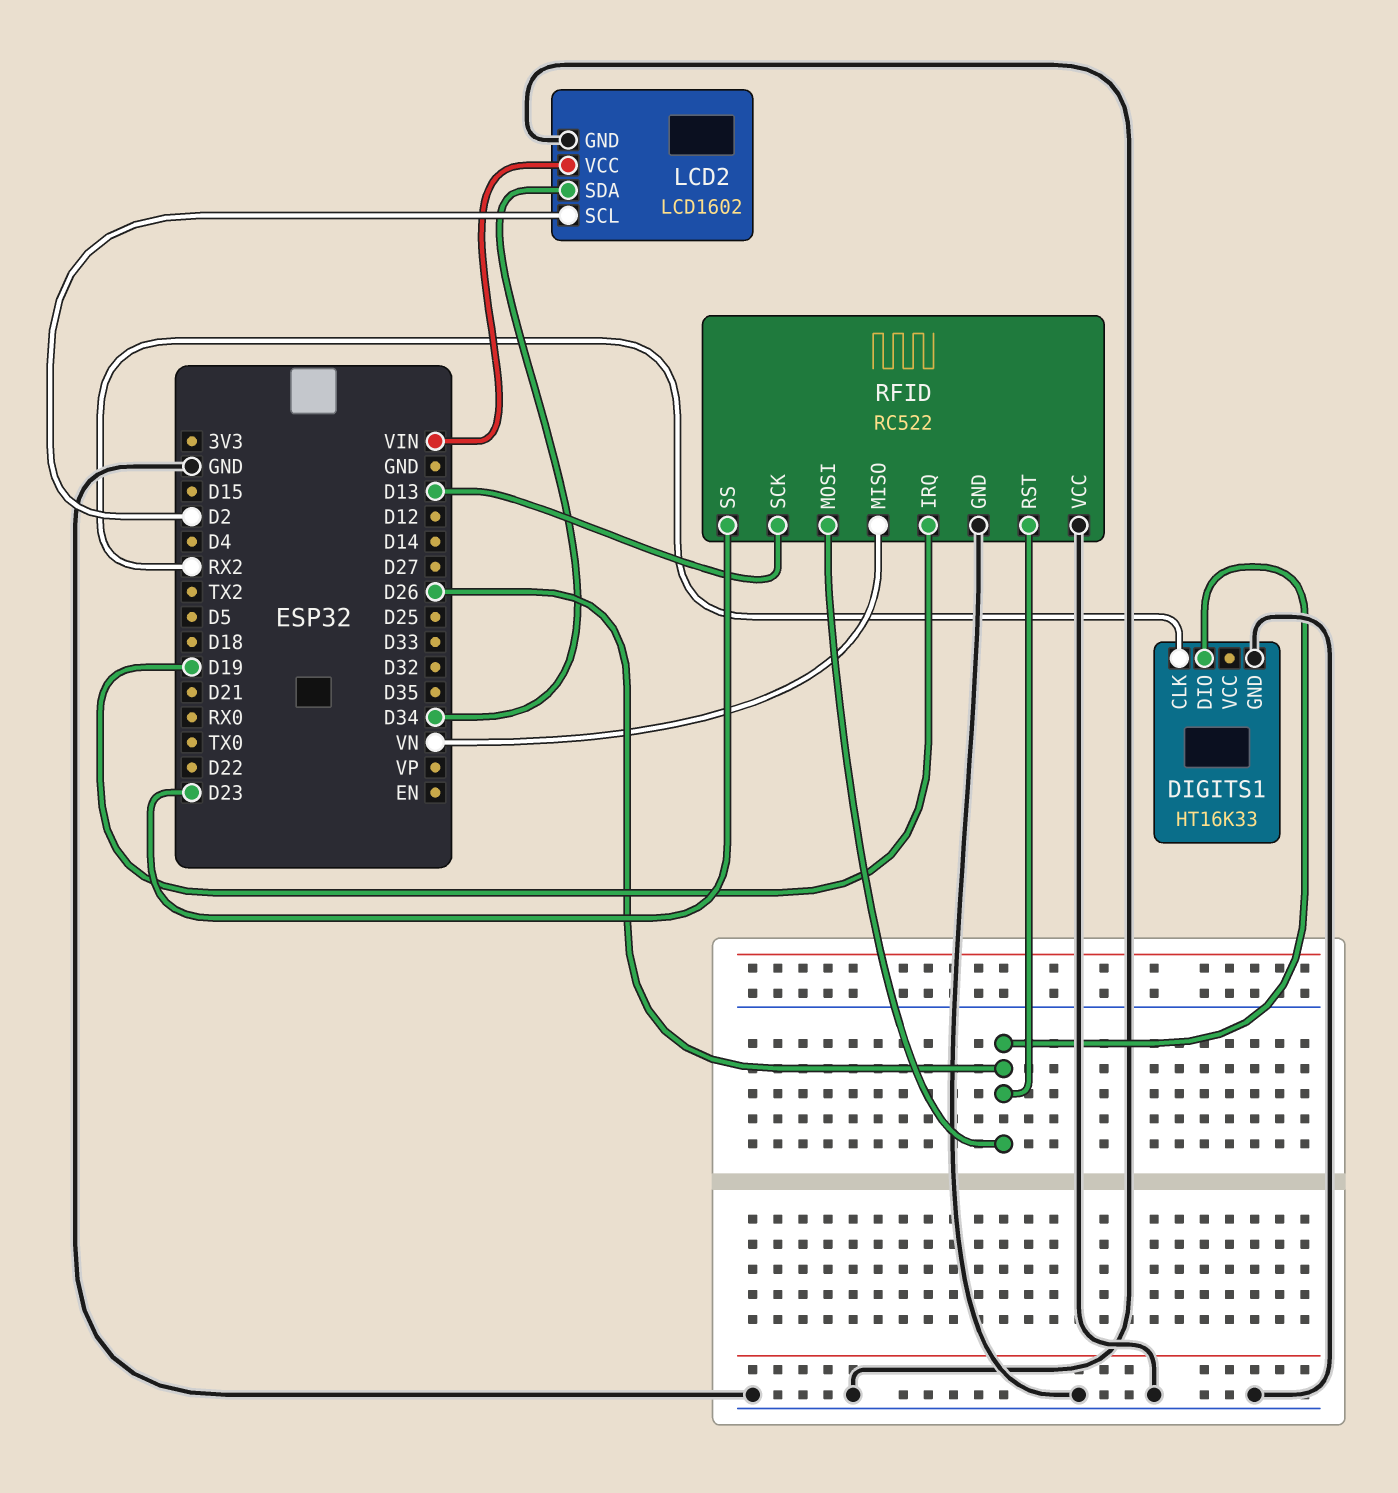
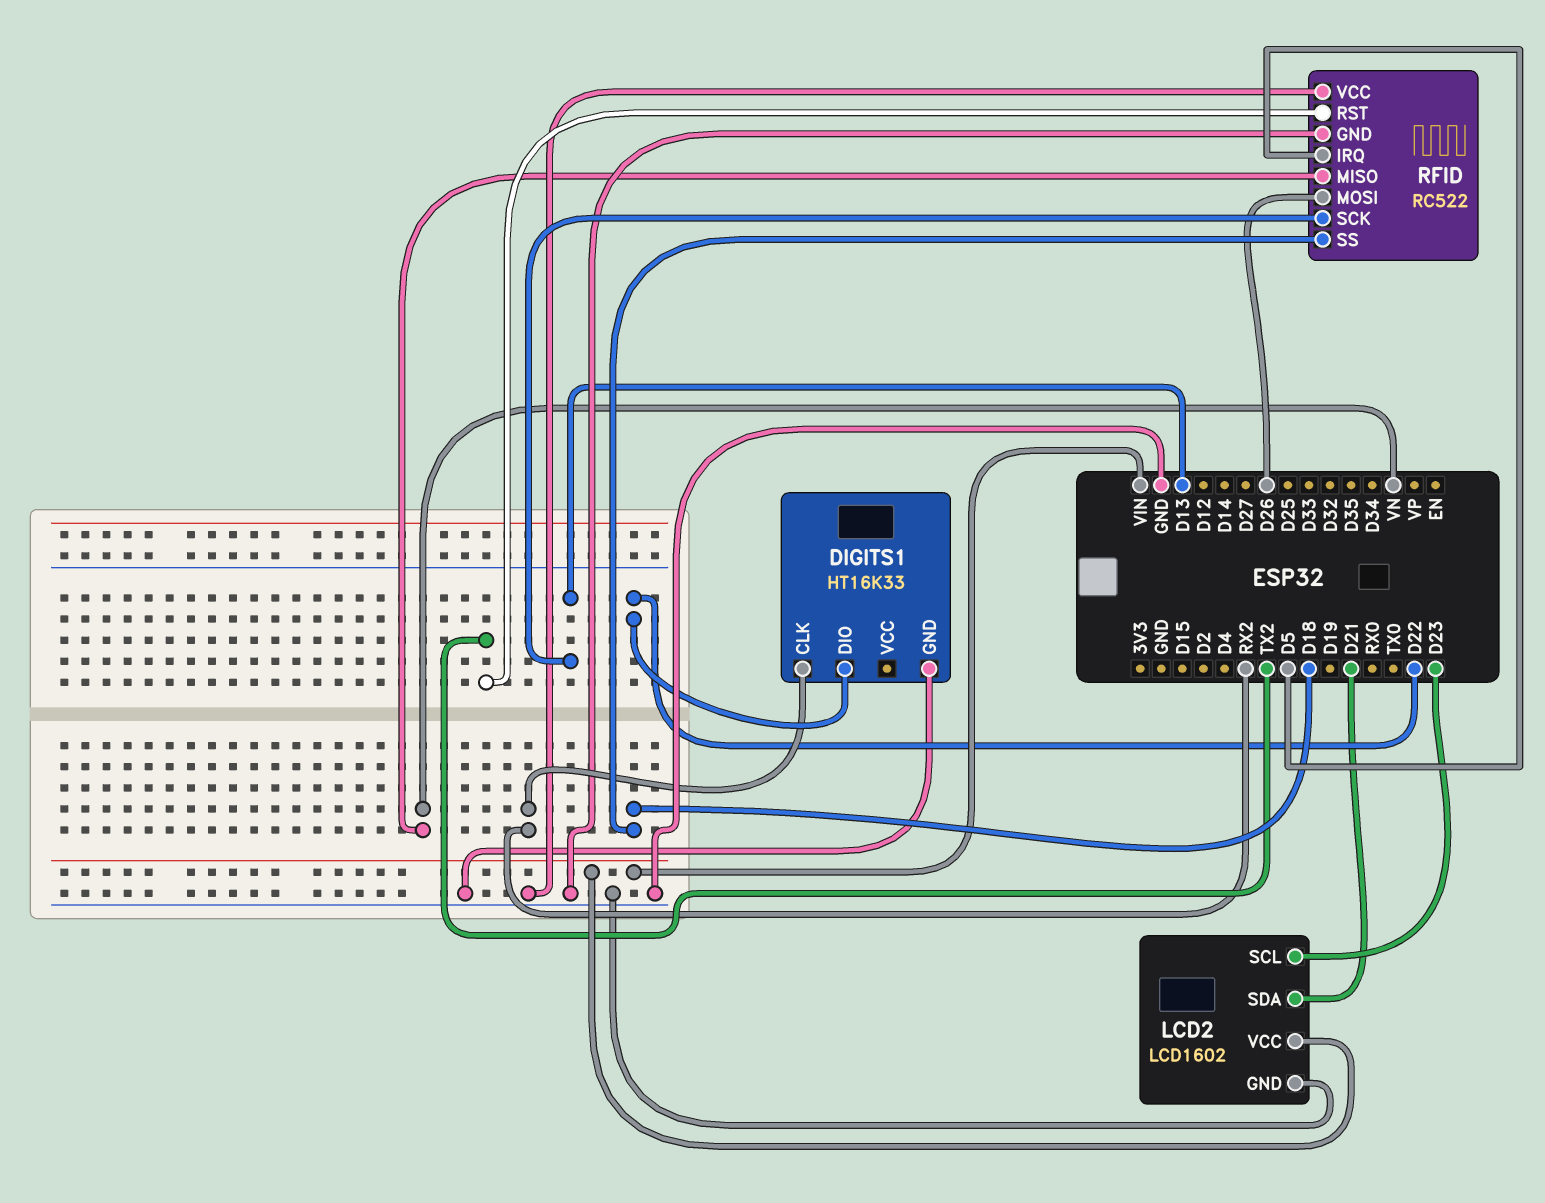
DIGITS1 pin DIO: D26 -> D22
LCD2 pin SCL: D2 -> D23
LCD2 pin SDA: D34 -> D21
RFID pin IRQ: D19 -> D5
RFID pin RST: D26 -> TX2
RFID pin SS: D23 -> D18

